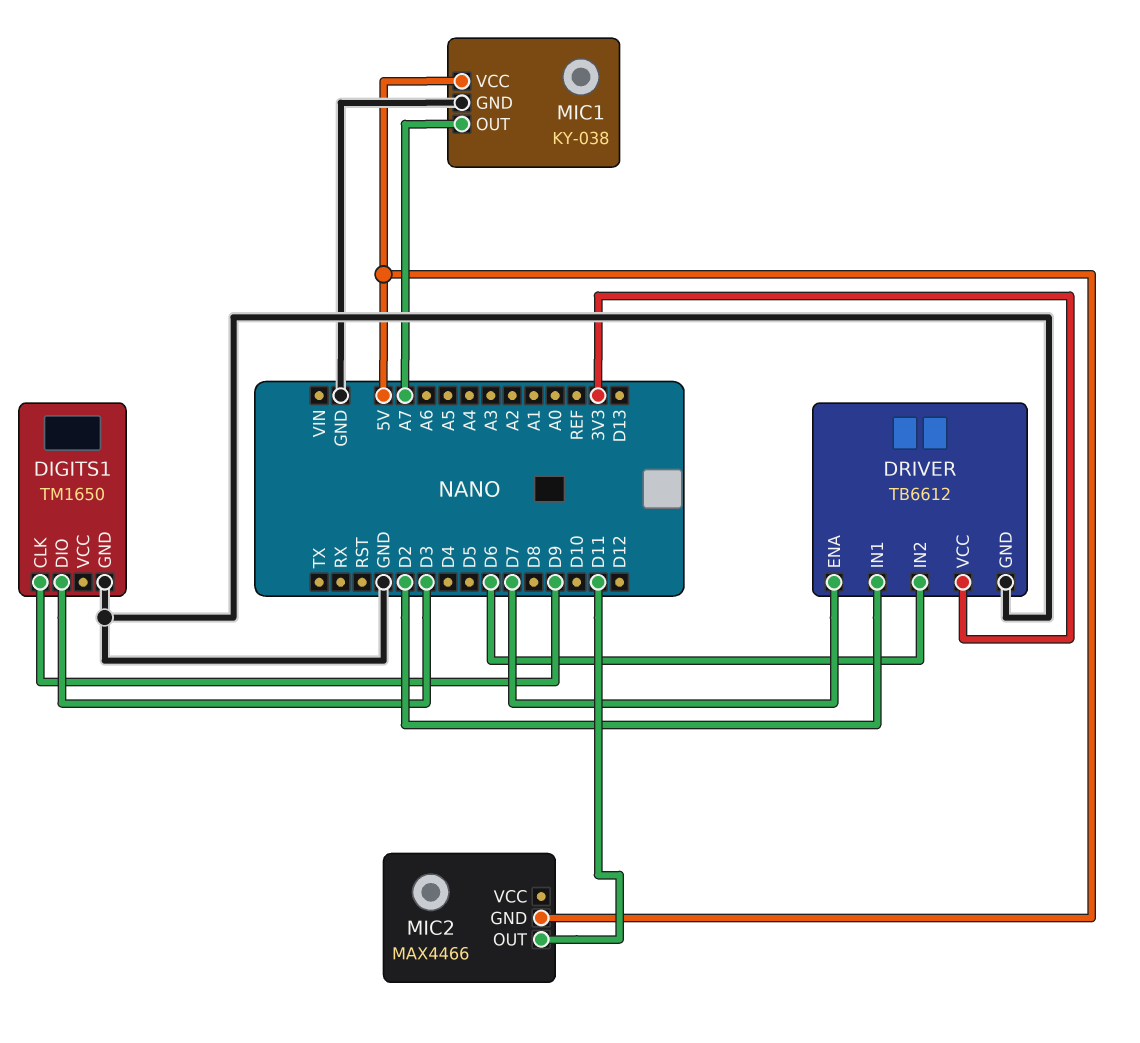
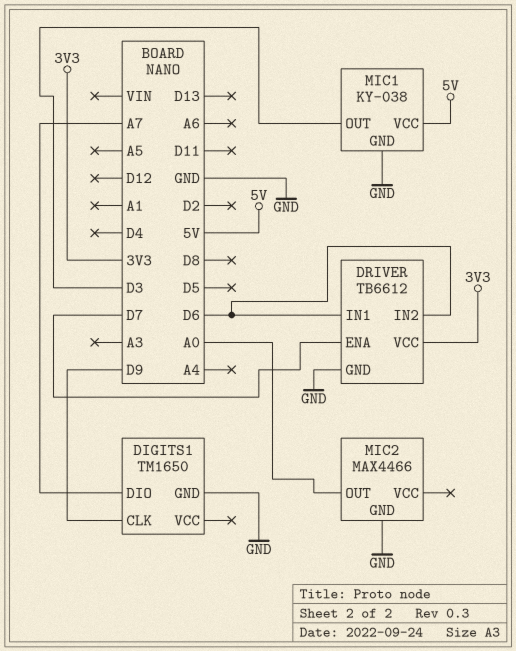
DIGITS1 pin DIO: D3 -> A7
DRIVER pin IN1: D2 -> D6
MIC1 pin OUT: A7 -> D3
MIC2 pin GND: 5V -> GND
MIC2 pin OUT: D11 -> A0

